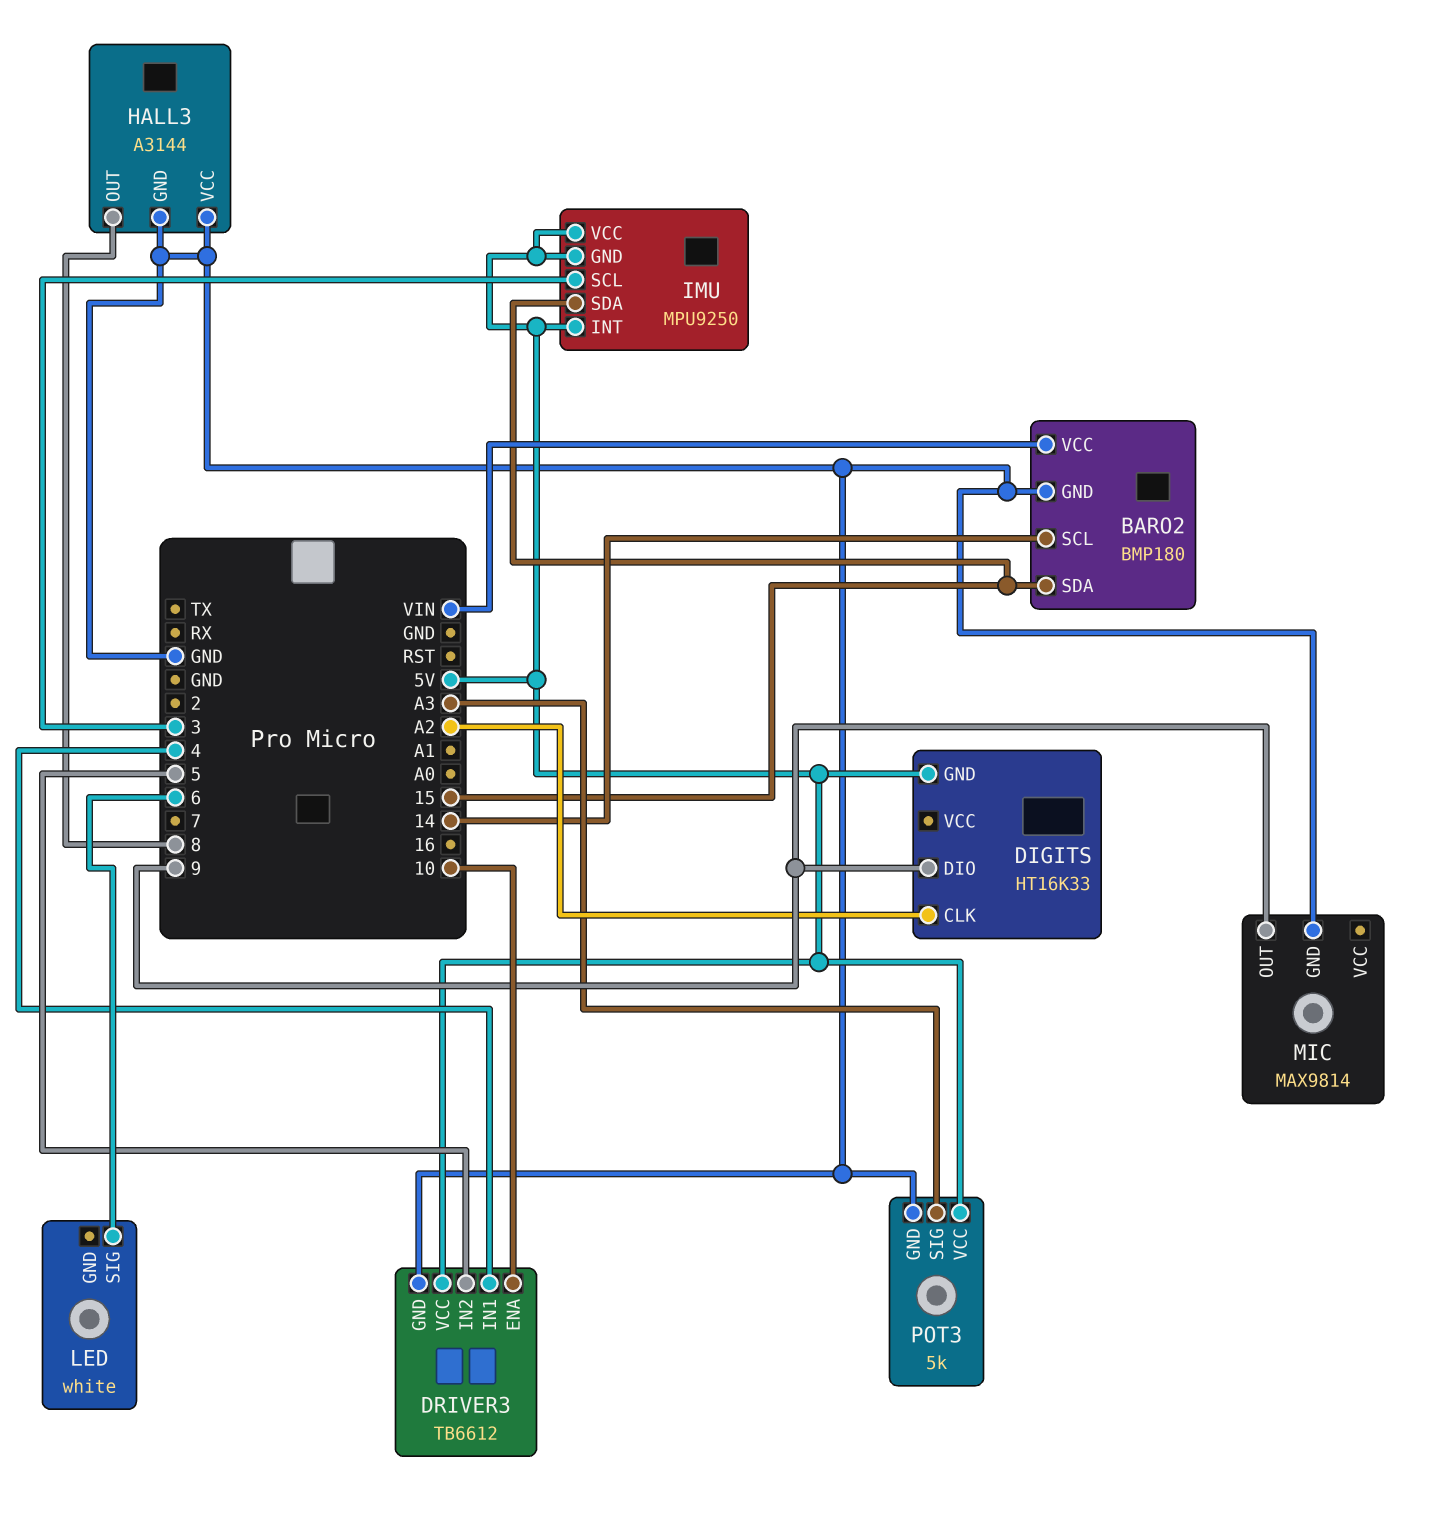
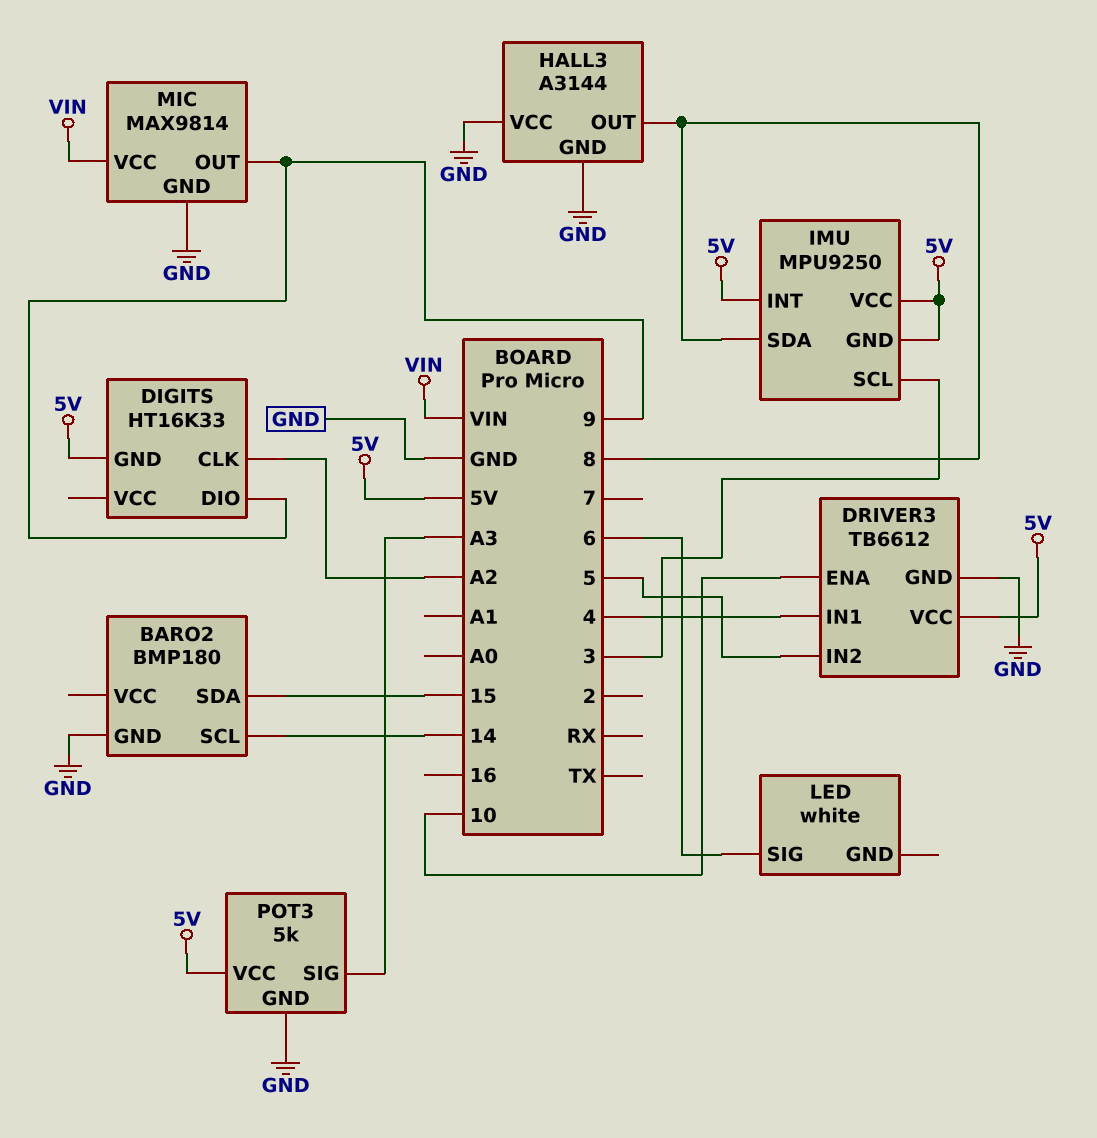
BARO2 pin VCC: VIN -> none
IMU pin SDA: 15 -> 8
MIC pin VCC: none -> VIN

